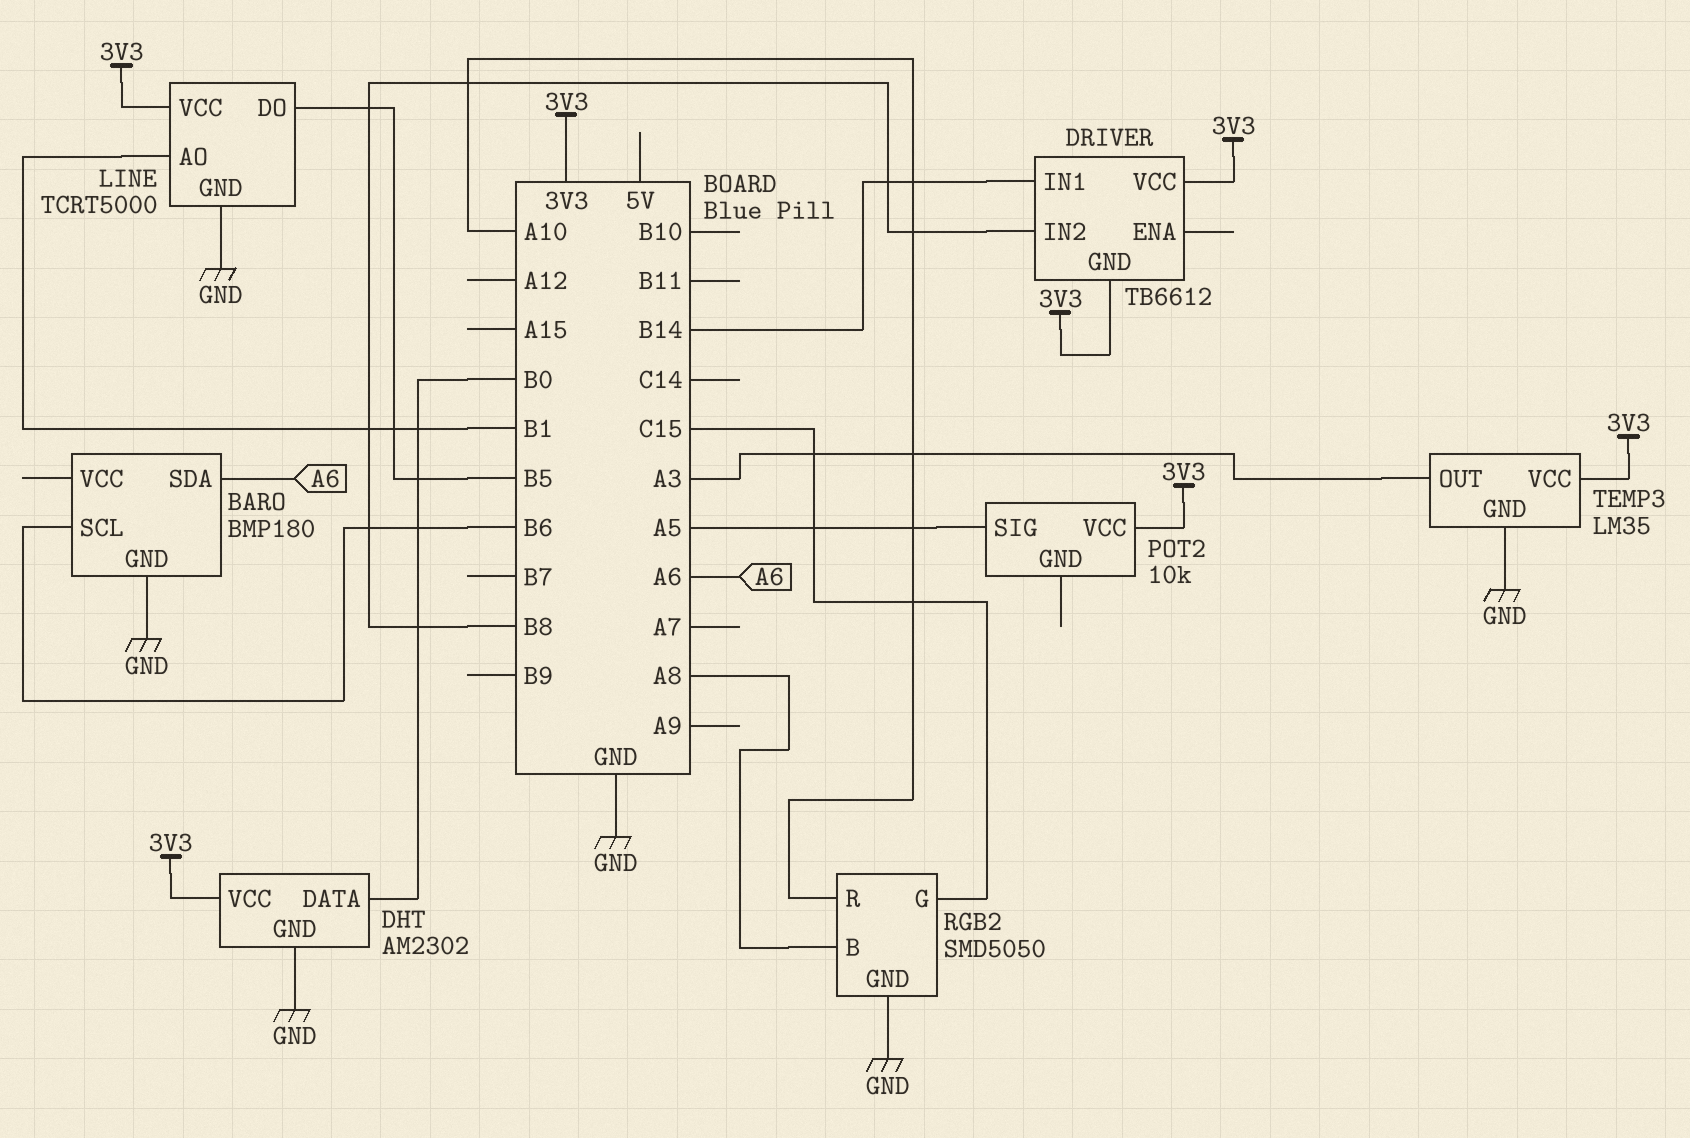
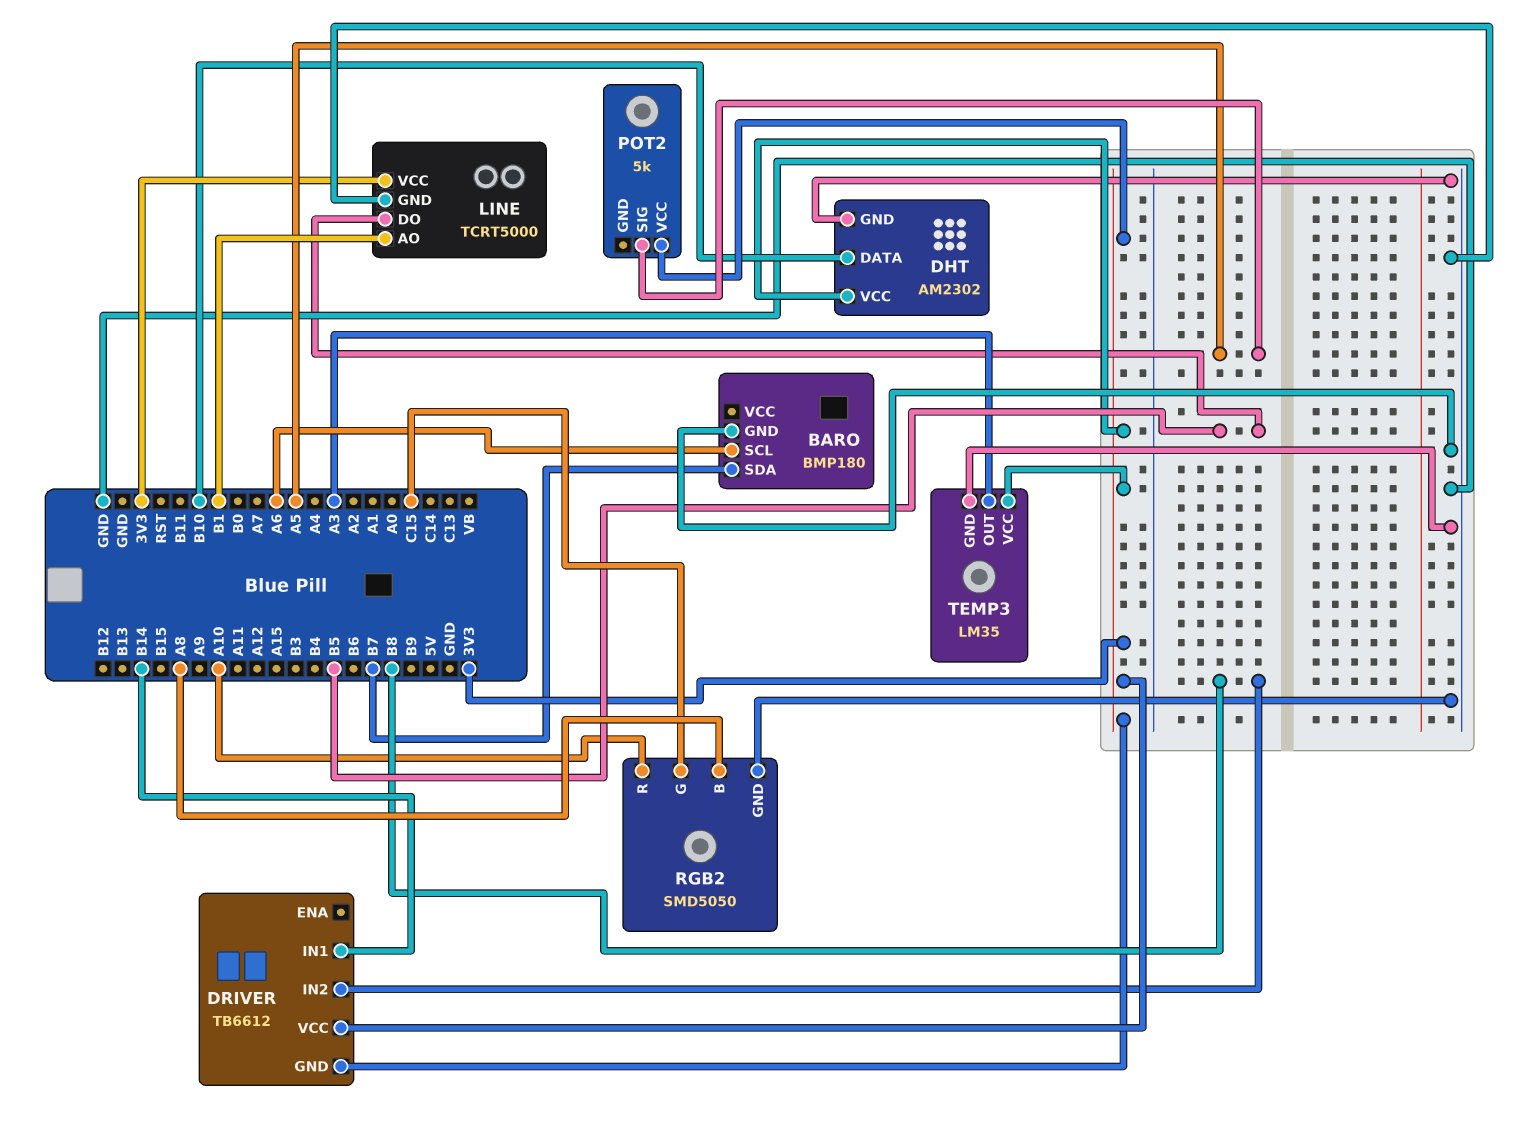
BARO pin SCL: B6 -> A6
BARO pin SDA: A6 -> B7
DHT pin DATA: B0 -> B10
POT2: 10k -> 5k

